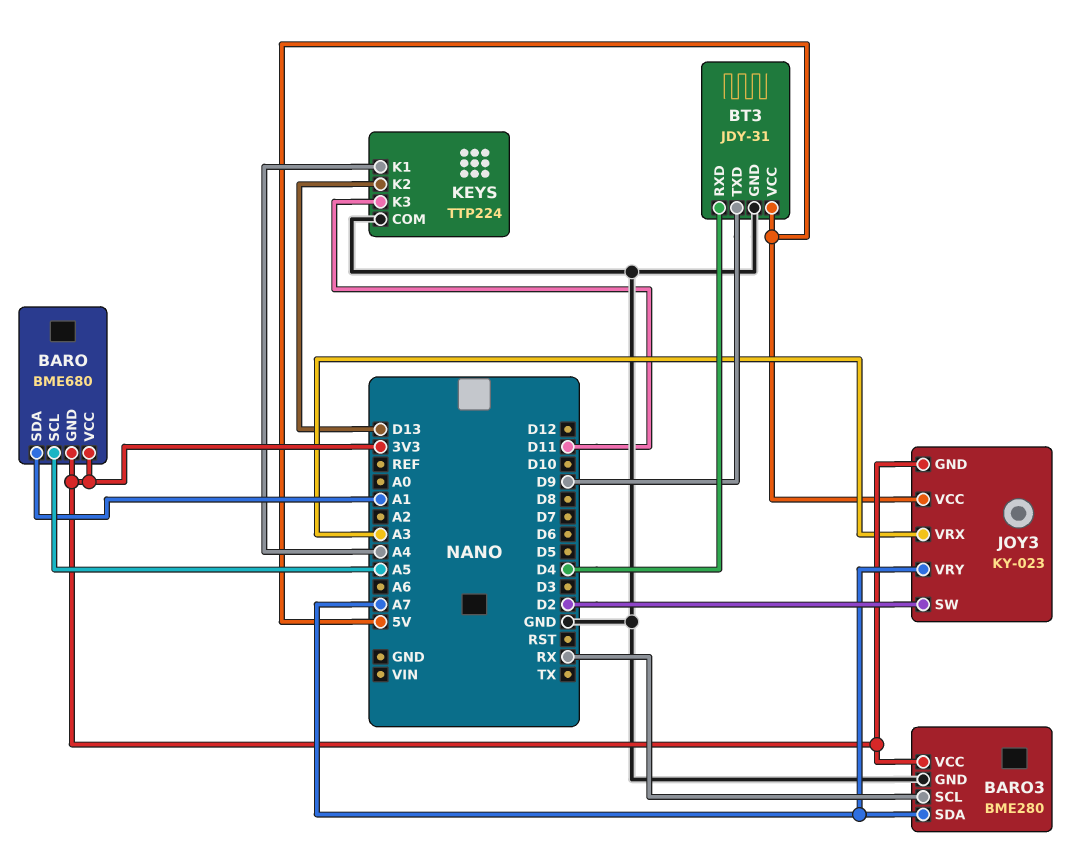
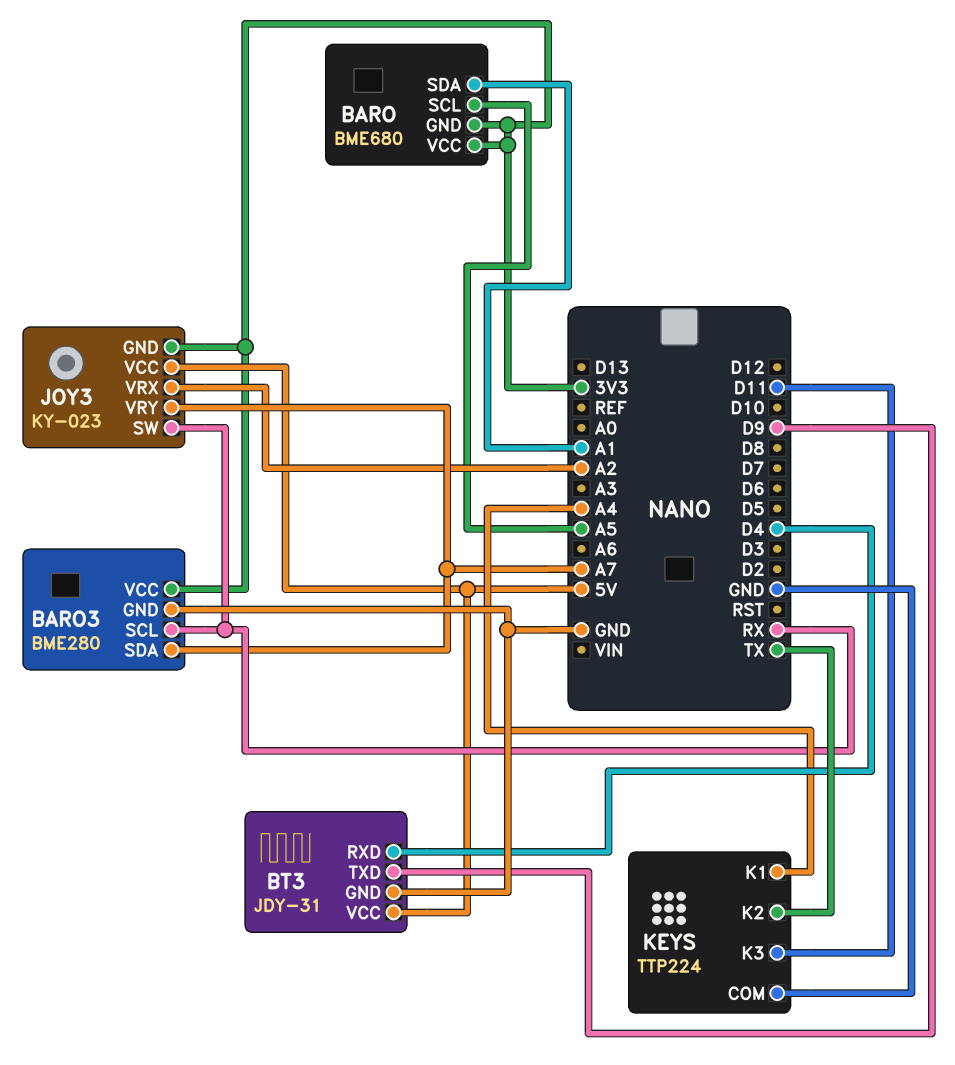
JOY3 pin SW: D2 -> RX
JOY3 pin VRX: A3 -> A2
KEYS pin K2: D13 -> TX

